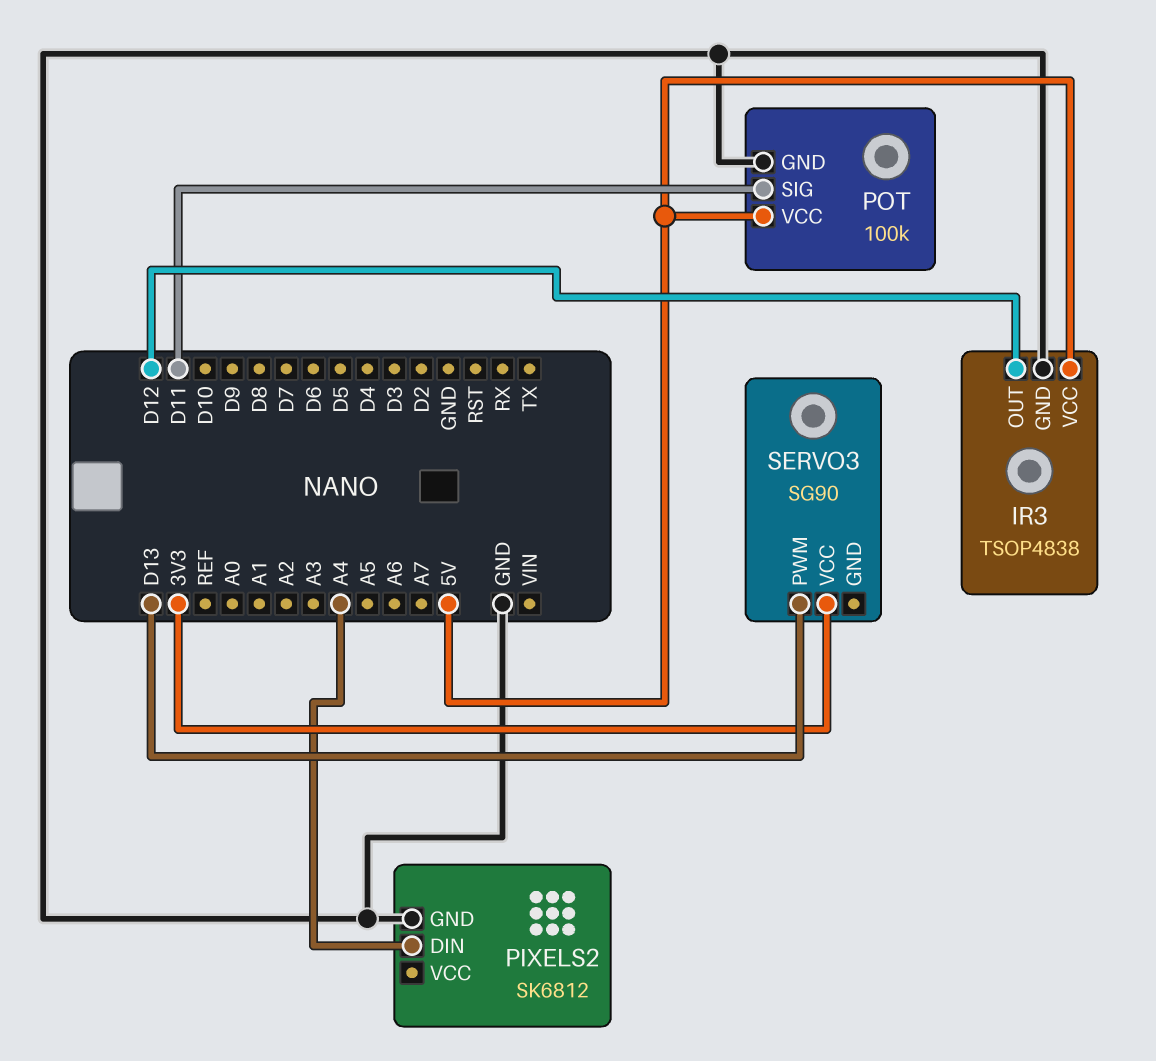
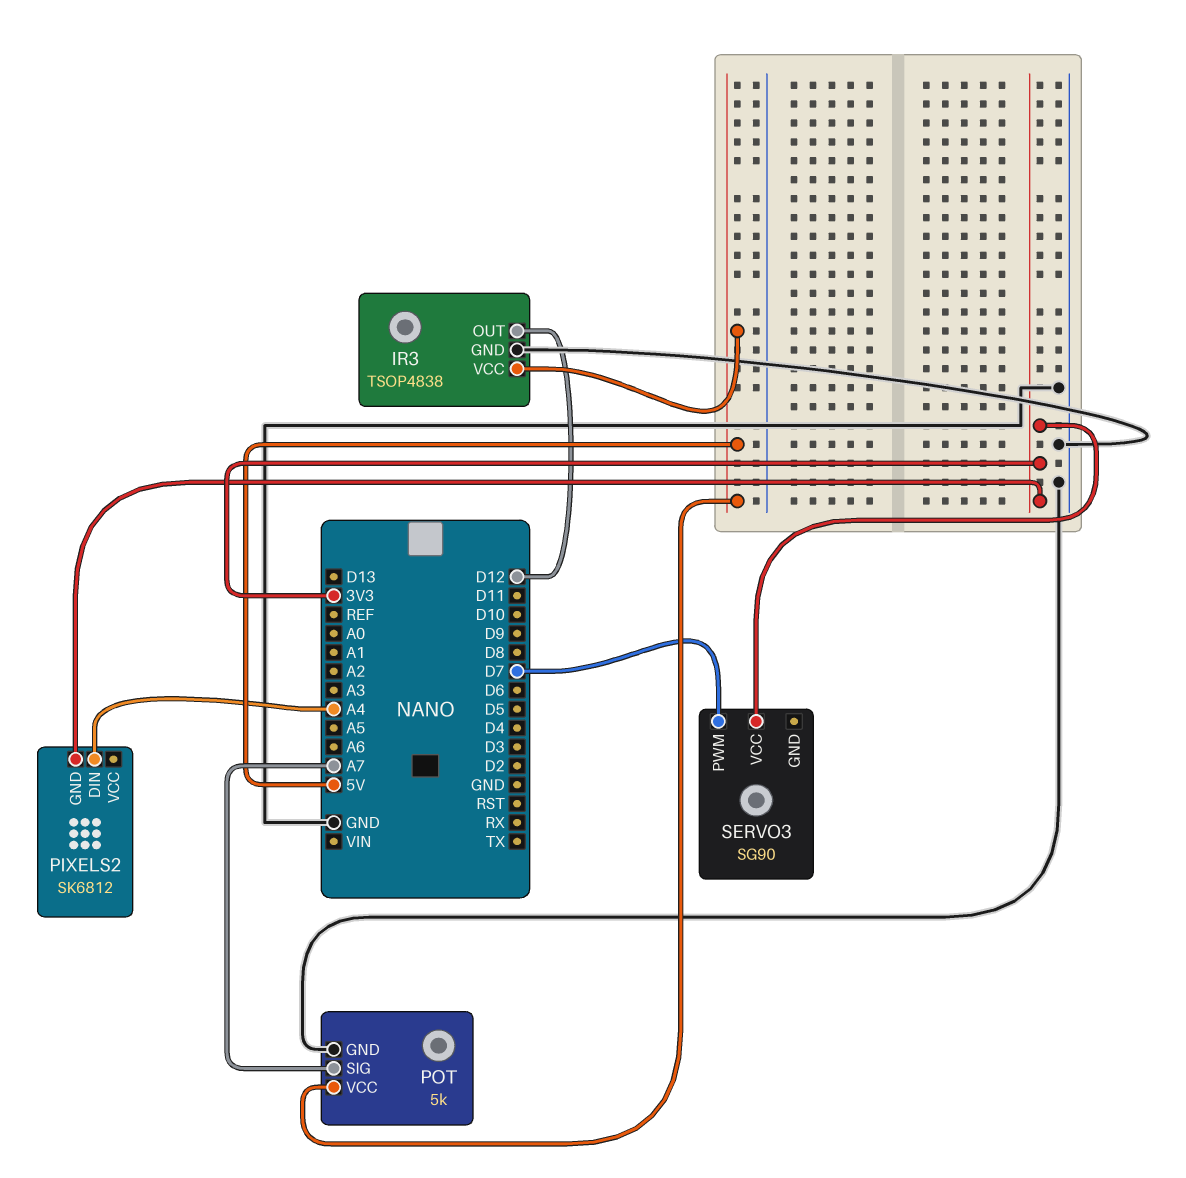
PIXELS2 pin GND: GND -> 3V3
POT: 100k -> 5k
POT pin SIG: D11 -> A7
SERVO3 pin PWM: D13 -> D7

